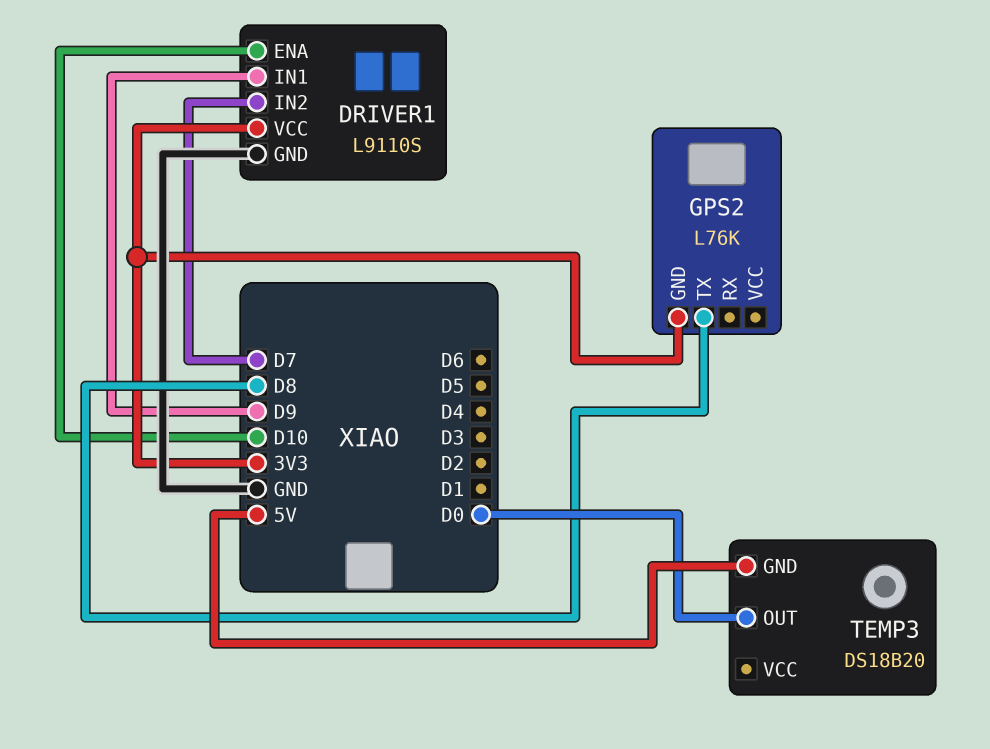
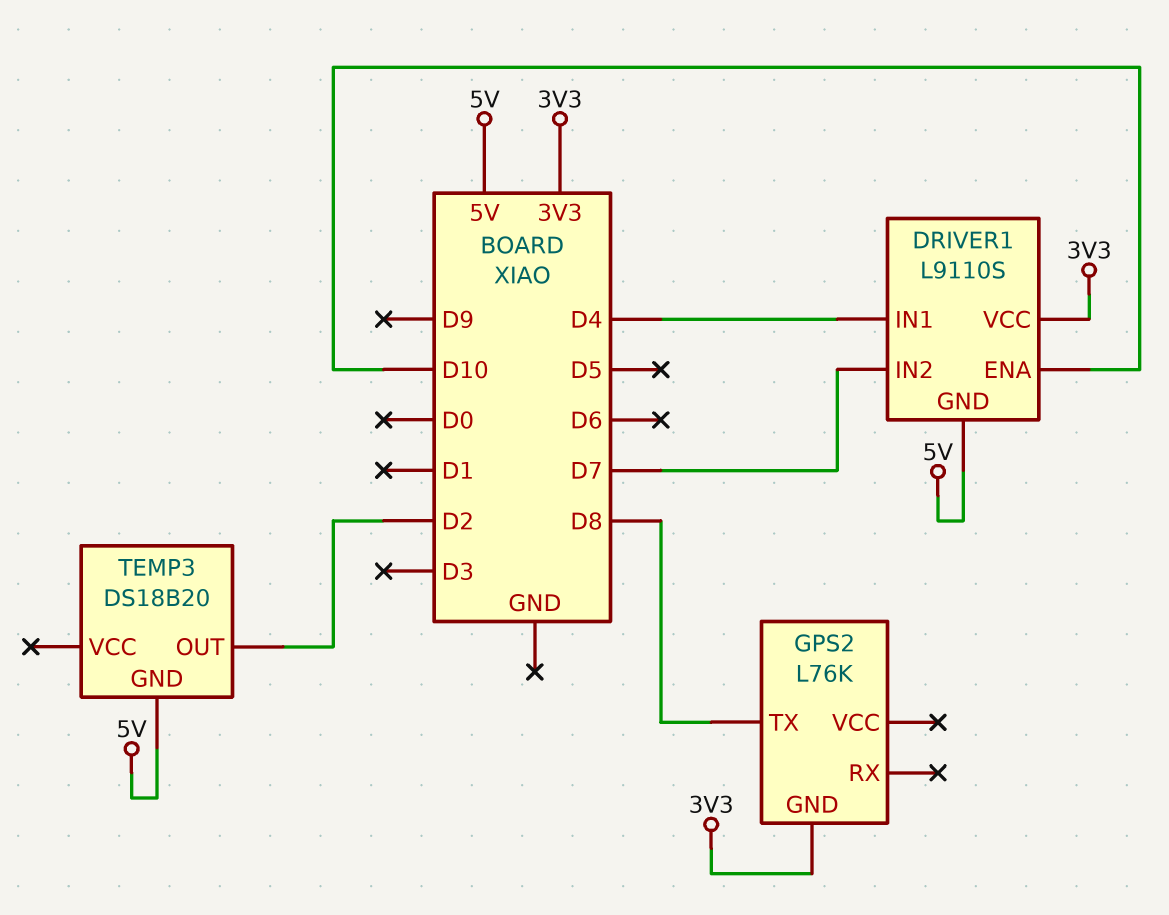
DRIVER1 pin GND: GND -> 5V
DRIVER1 pin IN1: D9 -> D4
TEMP3 pin OUT: D0 -> D2

